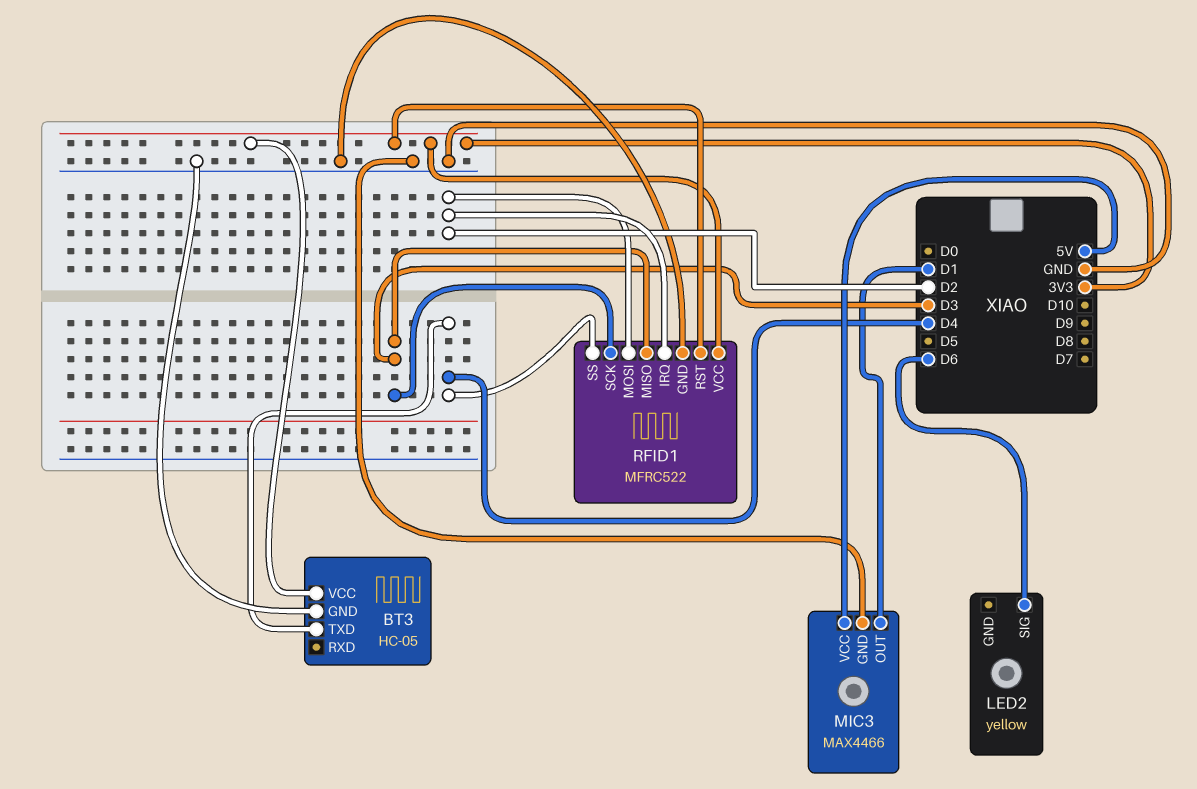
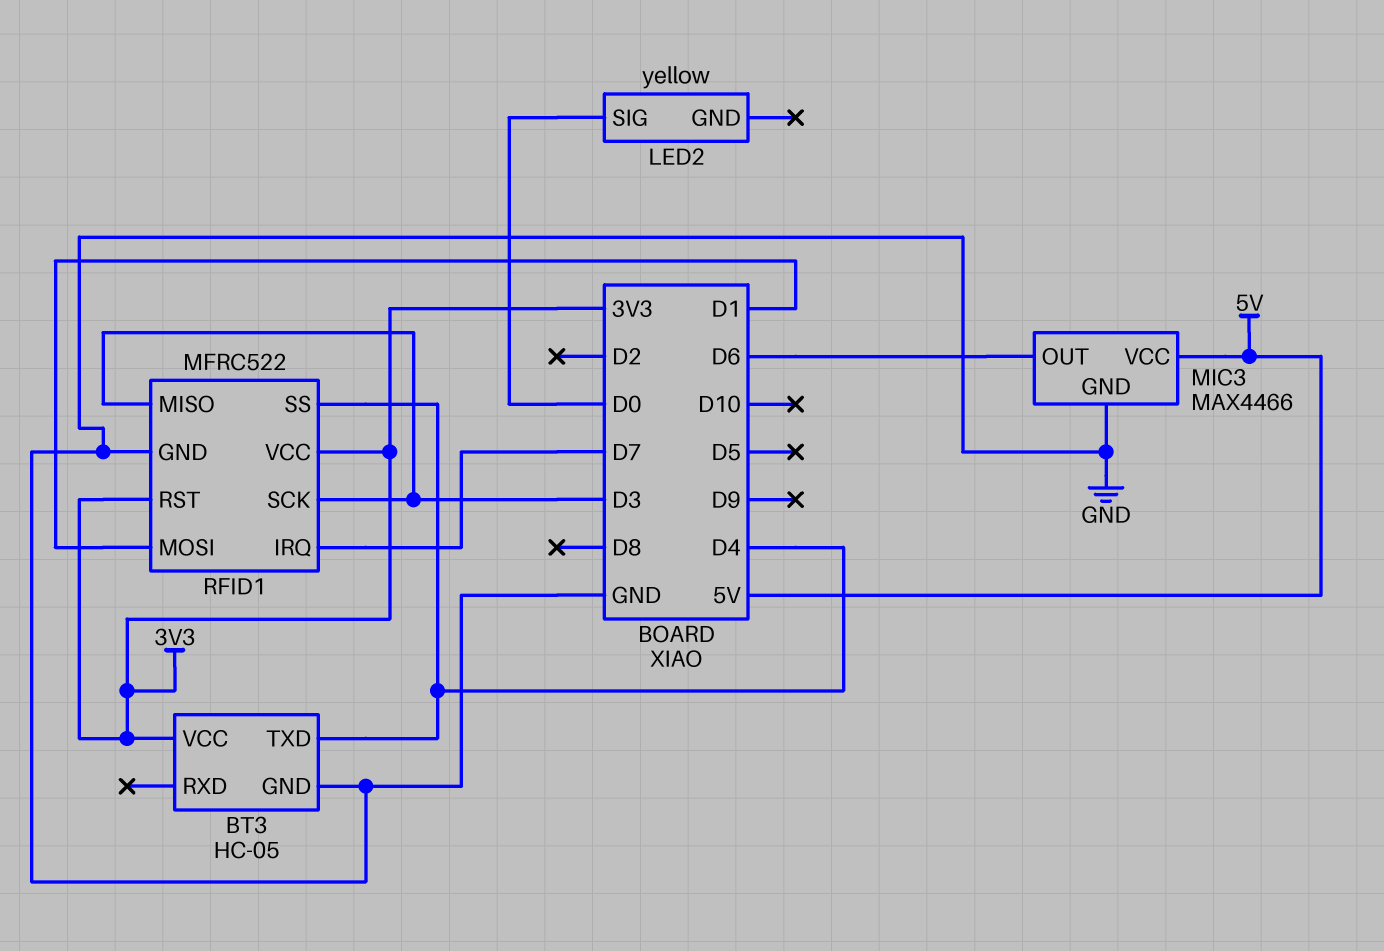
LED2 pin SIG: D6 -> D0
MIC3 pin OUT: D1 -> D6
RFID1 pin IRQ: D2 -> D7
RFID1 pin MOSI: D2 -> D1

